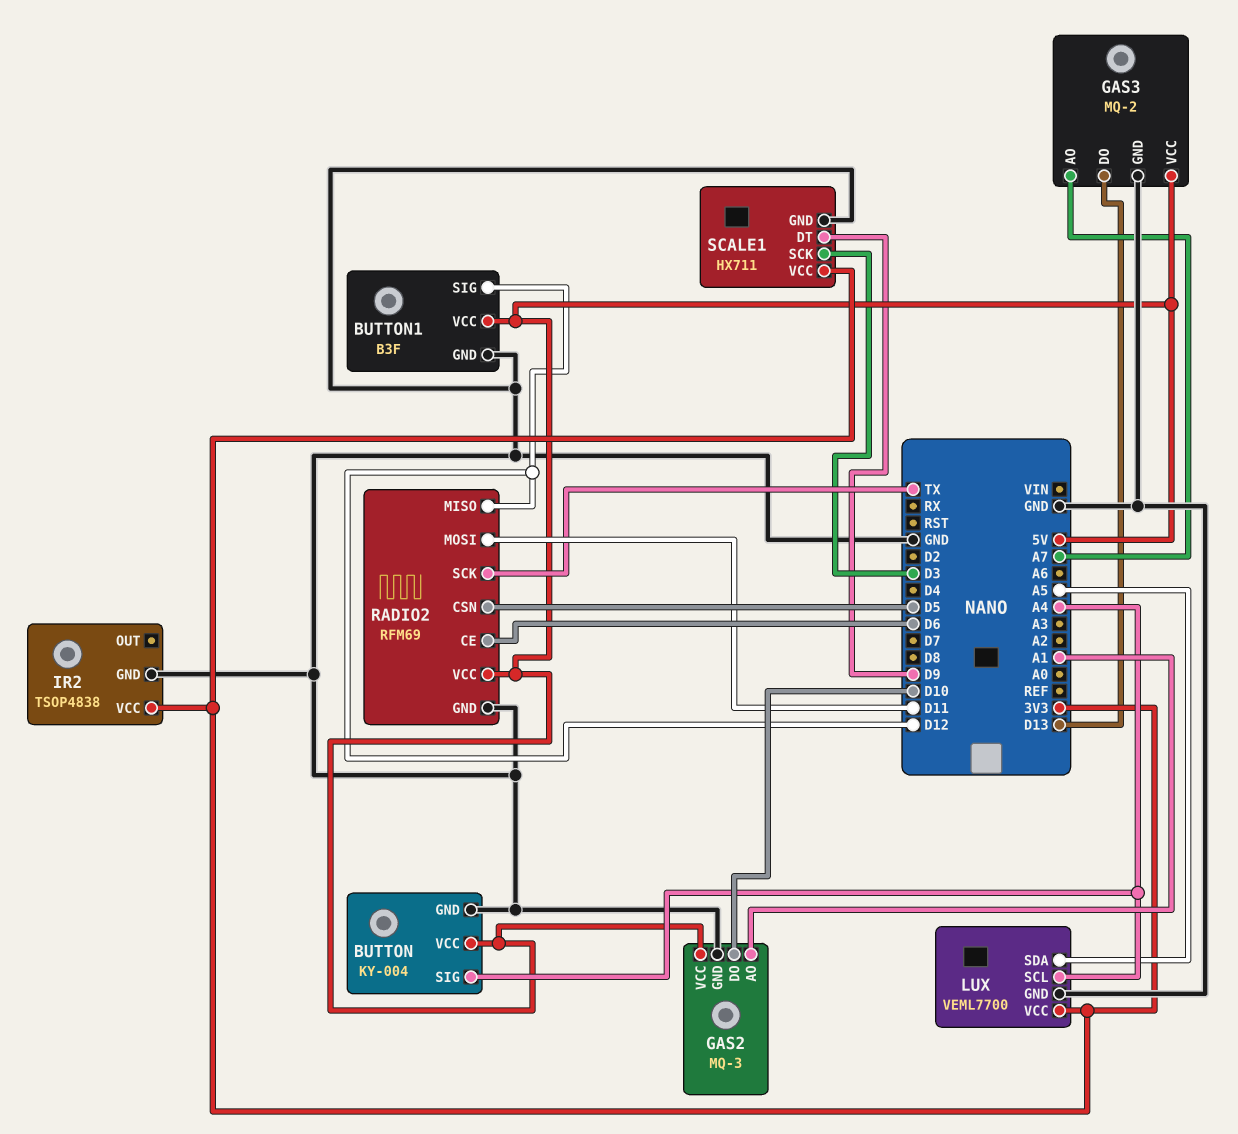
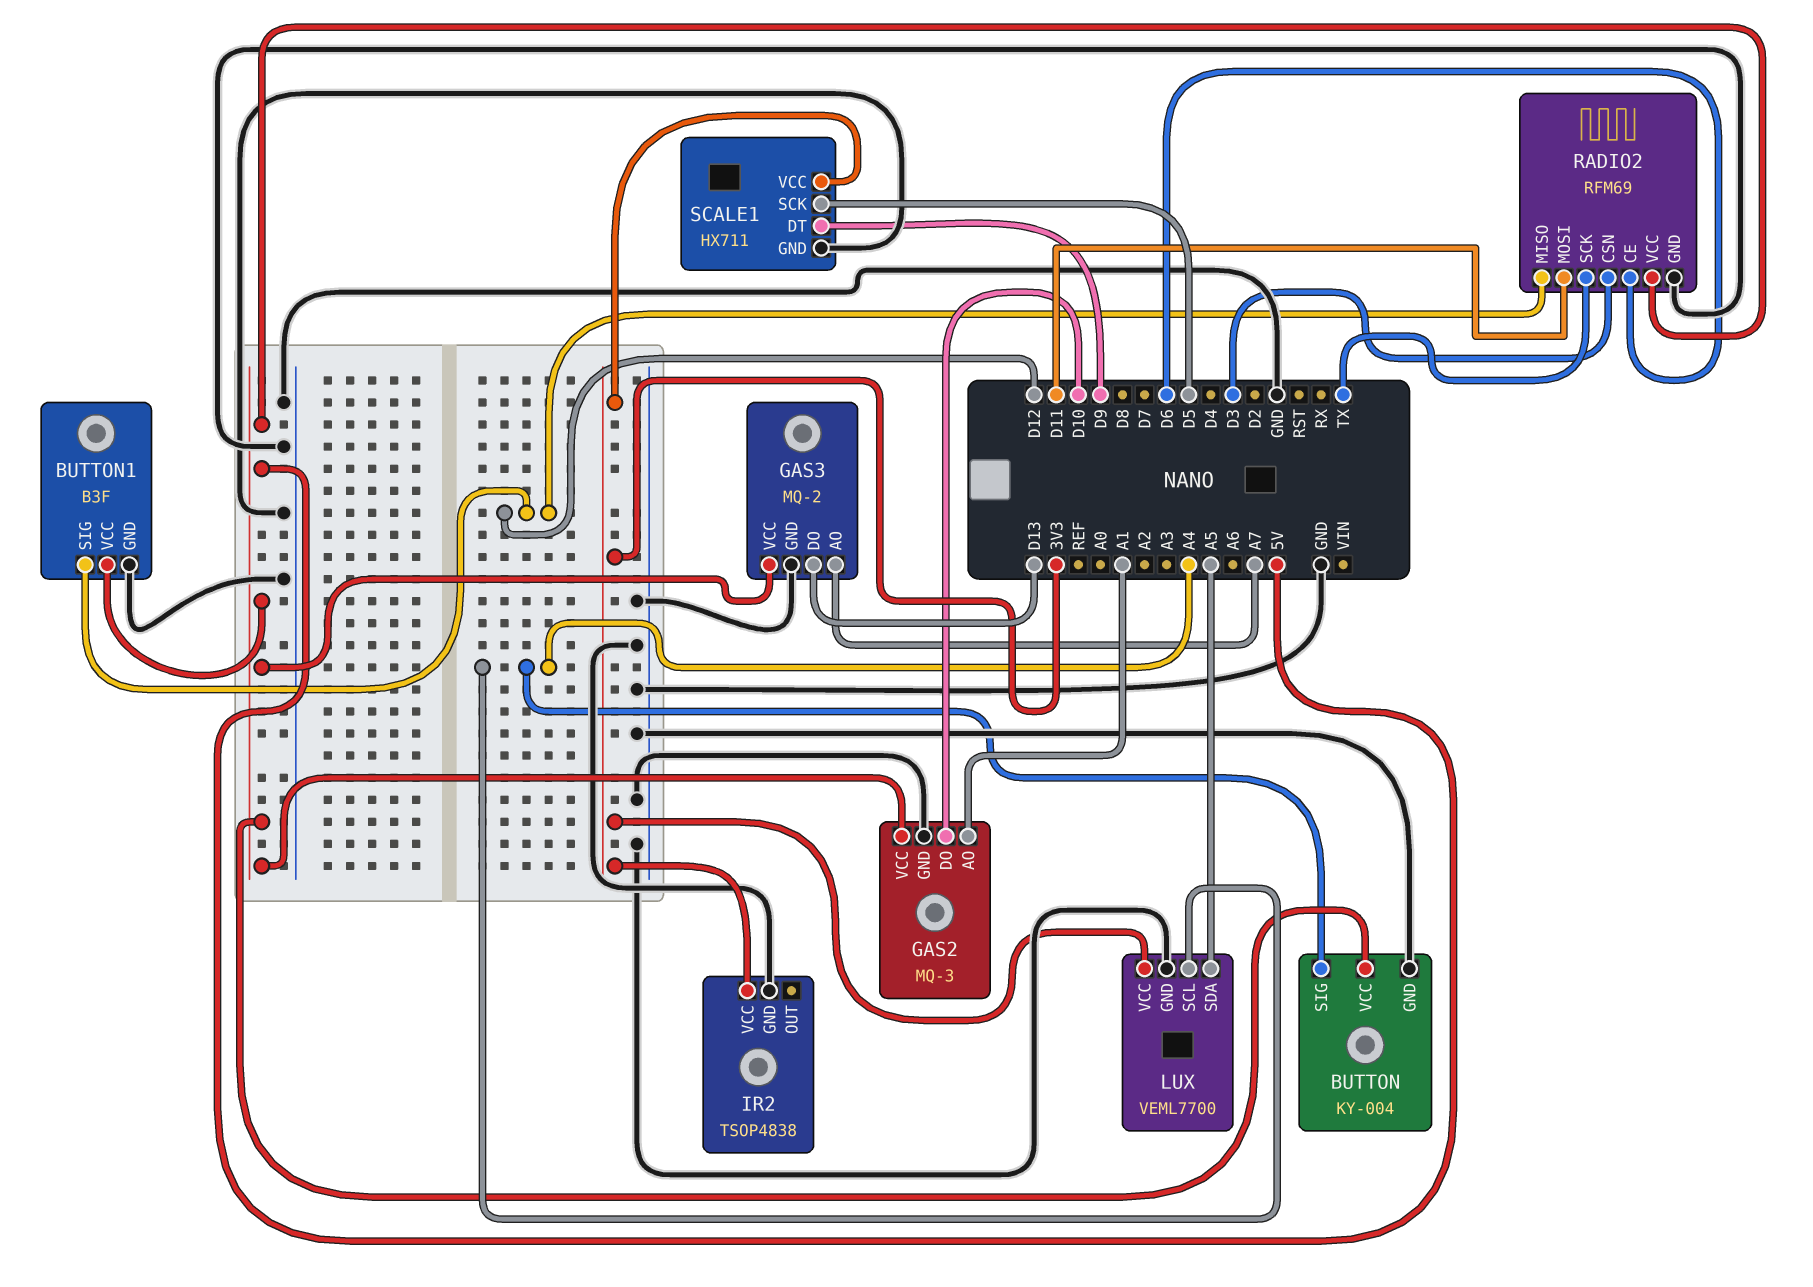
RADIO2 pin CSN: D5 -> D3
SCALE1 pin SCK: D3 -> D5

